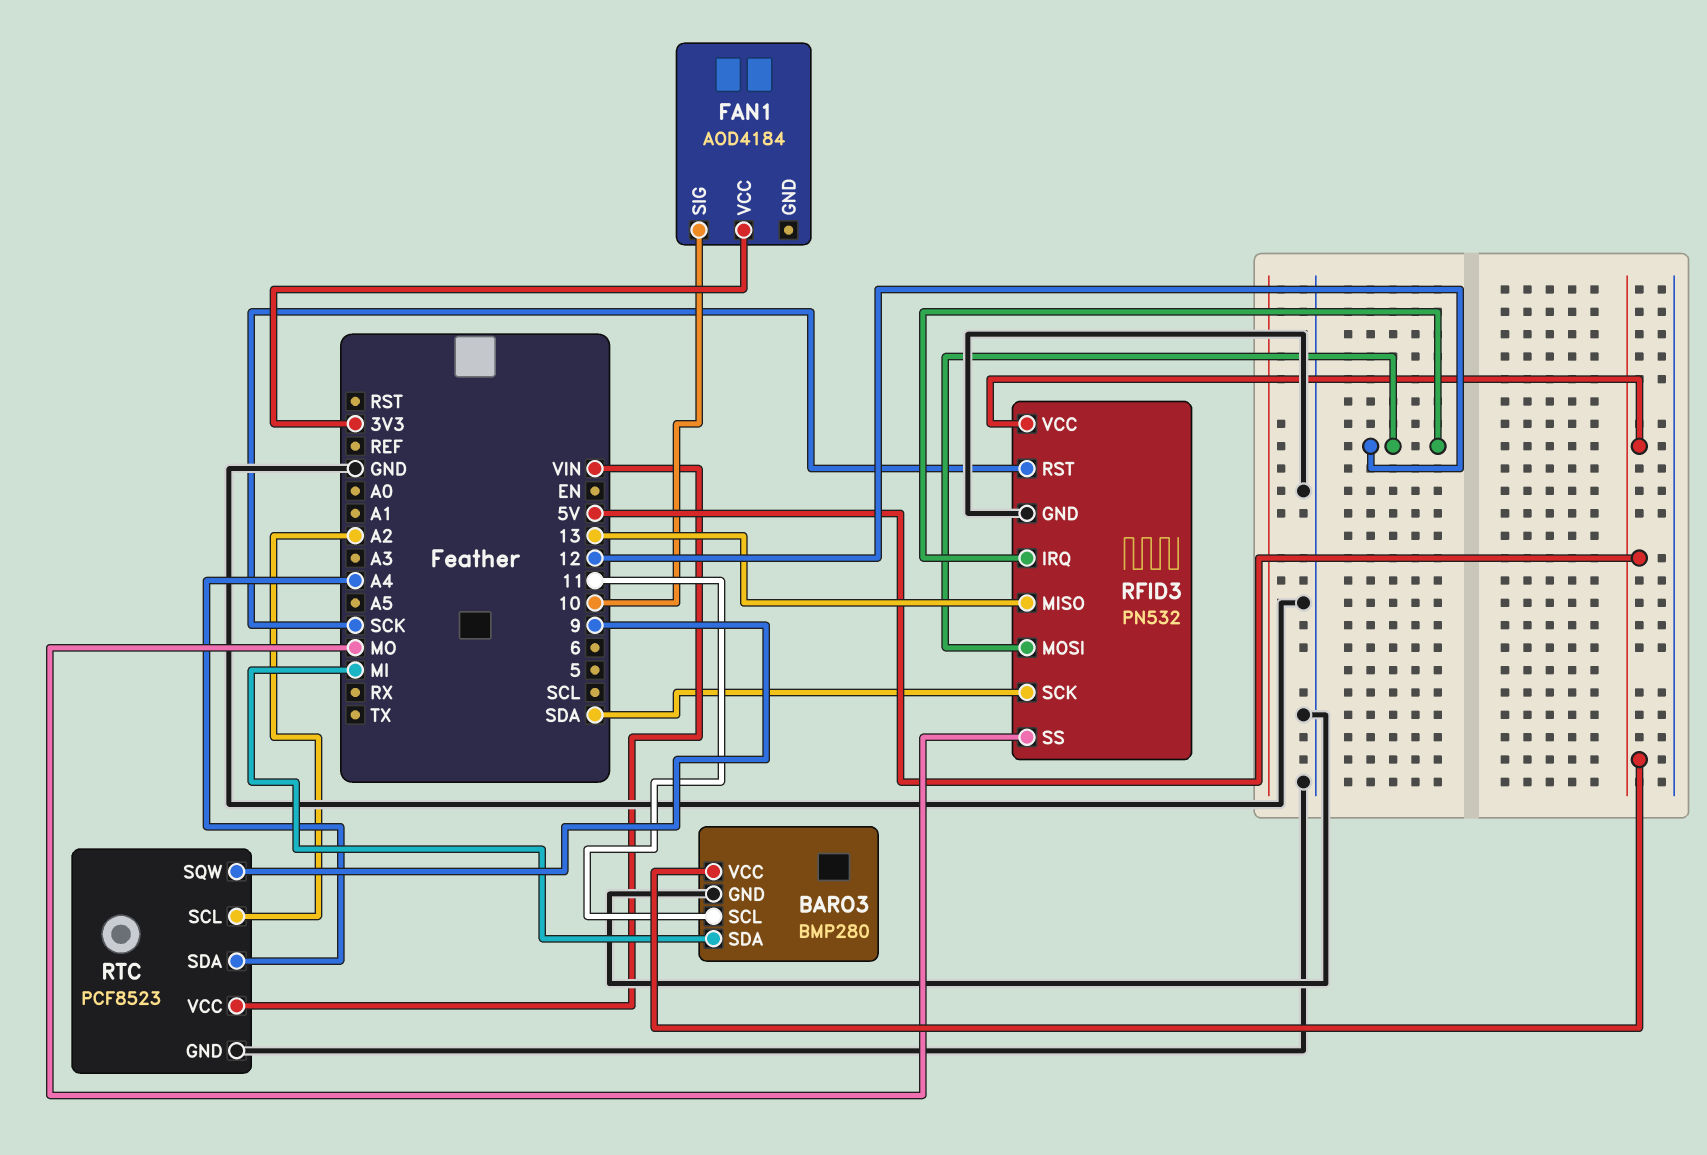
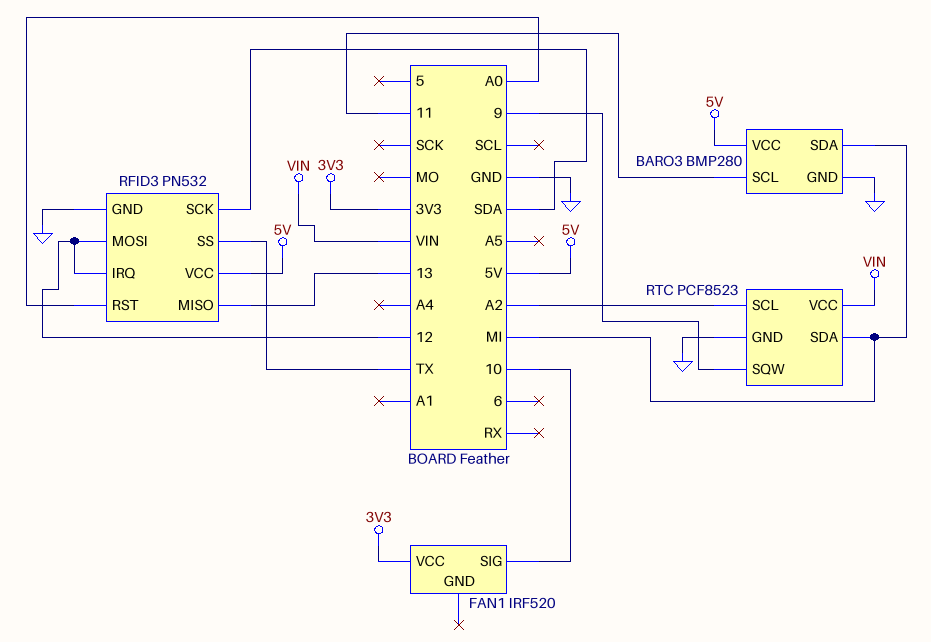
FAN1: AOD4184 -> IRF520
RFID3 pin RST: SCK -> A0
RFID3 pin SS: MO -> TX
RTC pin SDA: A4 -> MI

